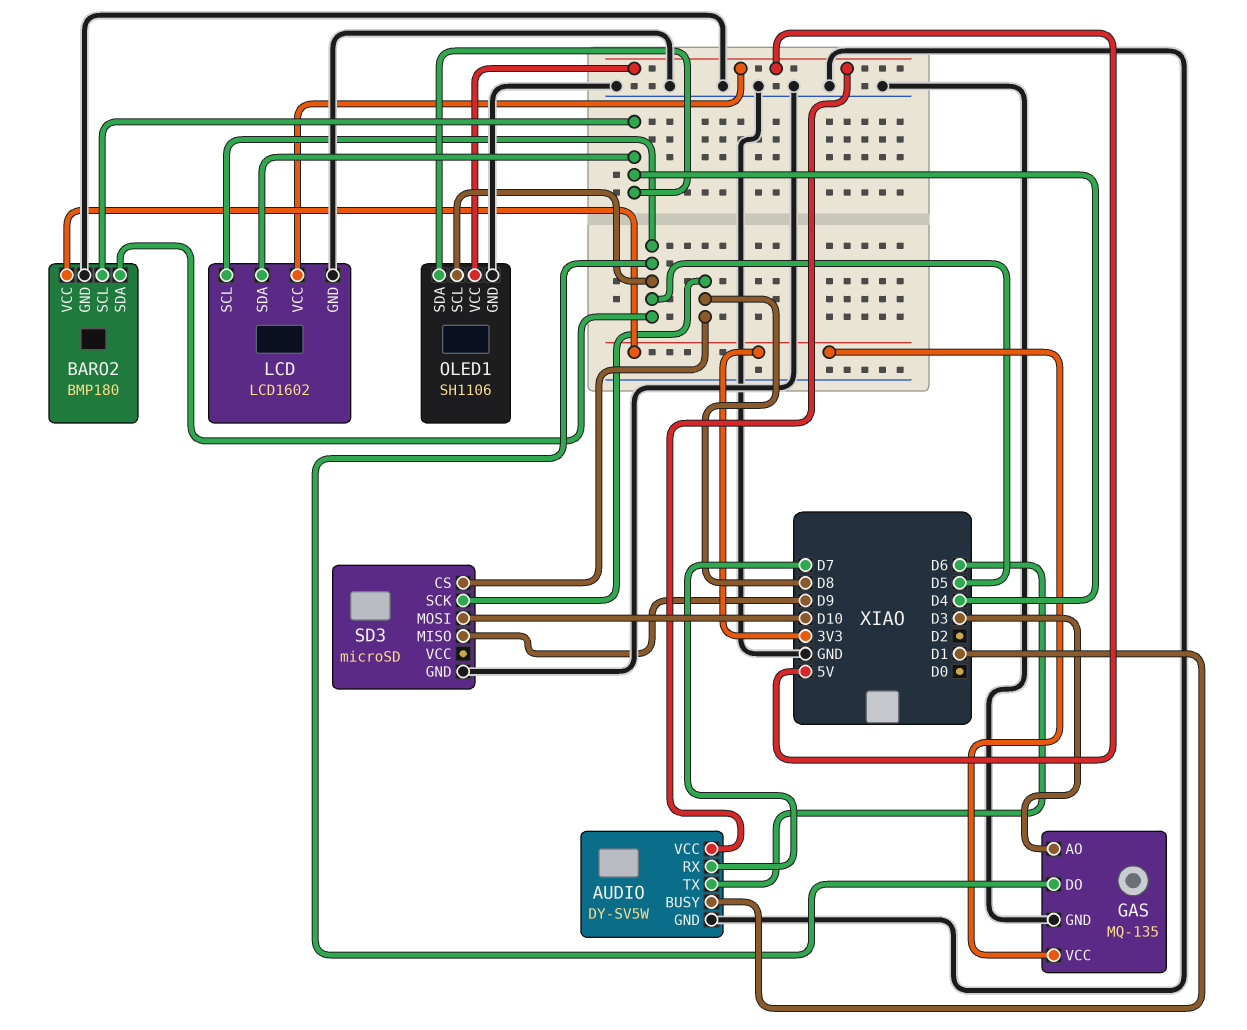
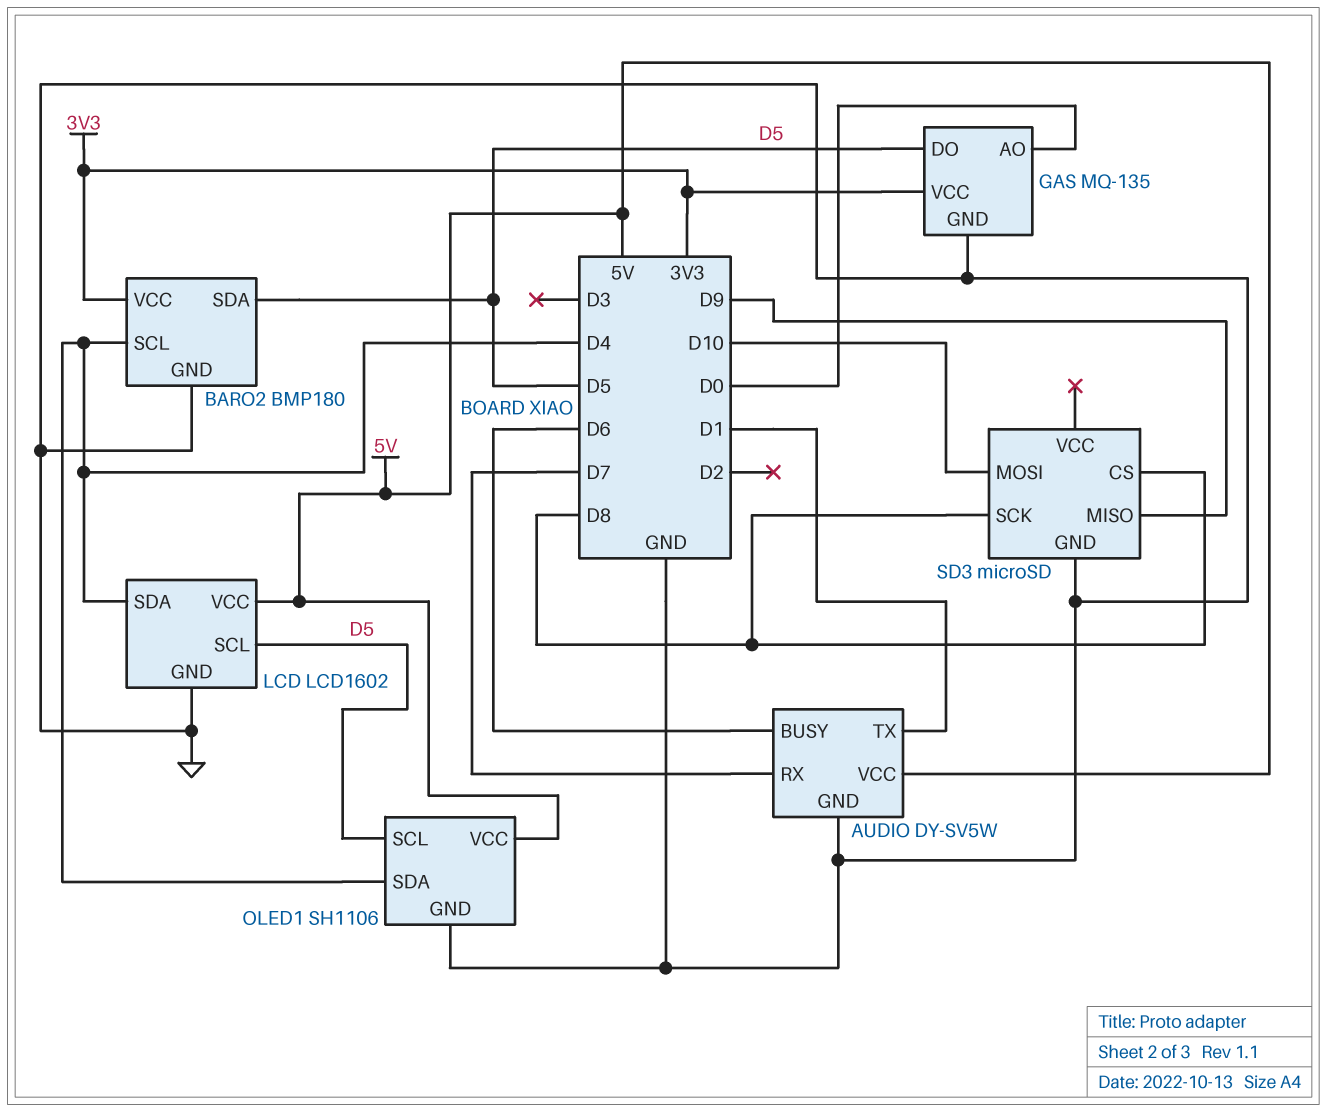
AUDIO pin BUSY: D1 -> D6
AUDIO pin TX: D6 -> D1
GAS pin AO: D3 -> D0

